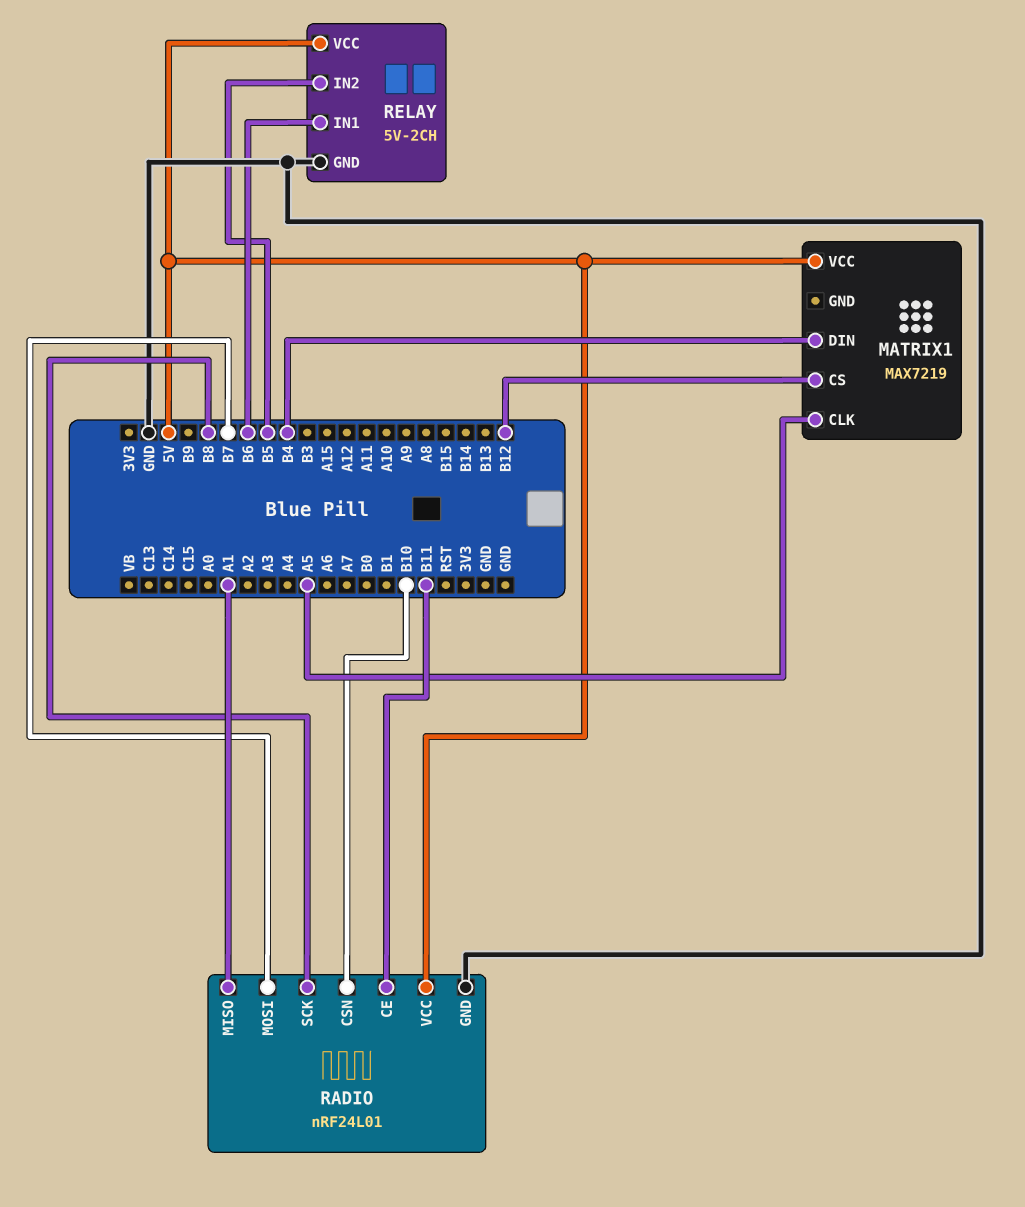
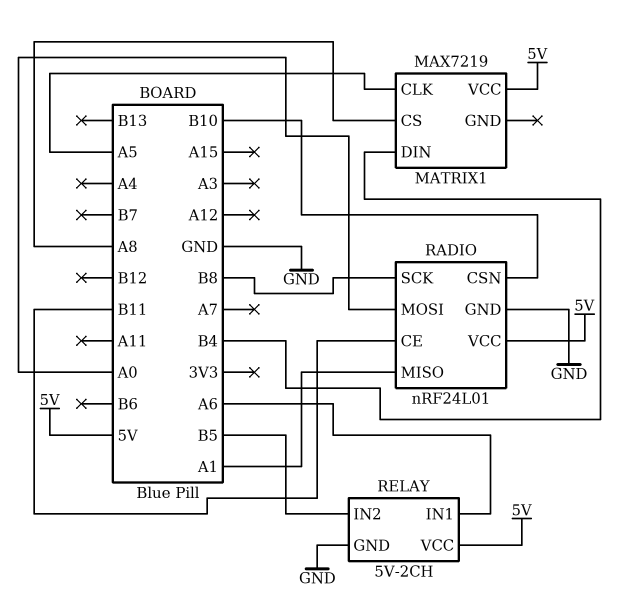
MATRIX1 pin CS: B12 -> A8
RADIO pin MOSI: B7 -> A0
RELAY pin IN1: B6 -> A6

